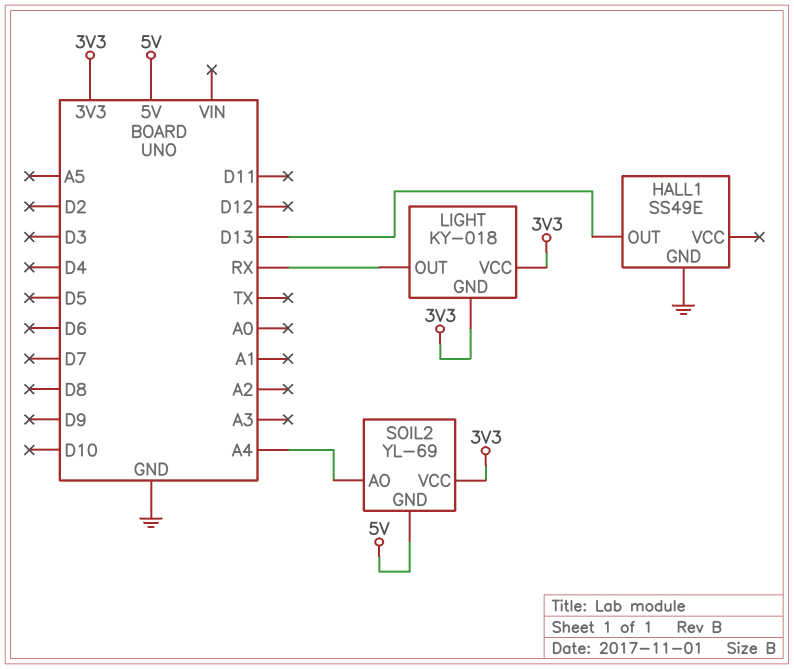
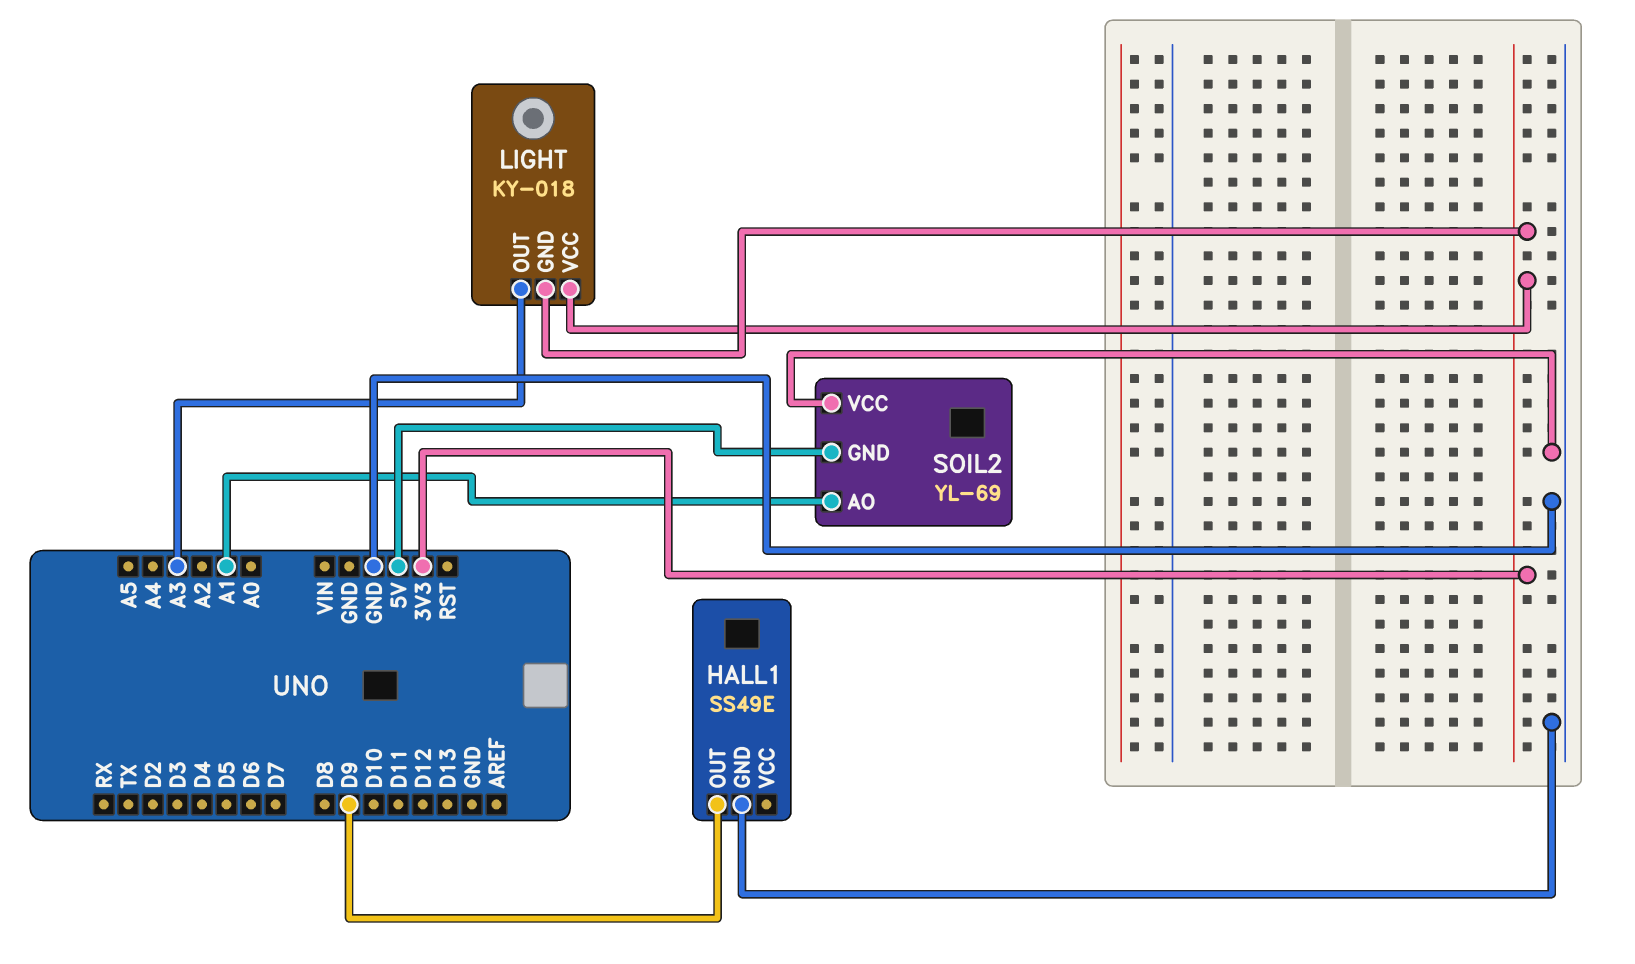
HALL1 pin OUT: D13 -> D9
LIGHT pin OUT: RX -> A3
SOIL2 pin AO: A4 -> A1
SOIL2 pin VCC: 3V3 -> GND

